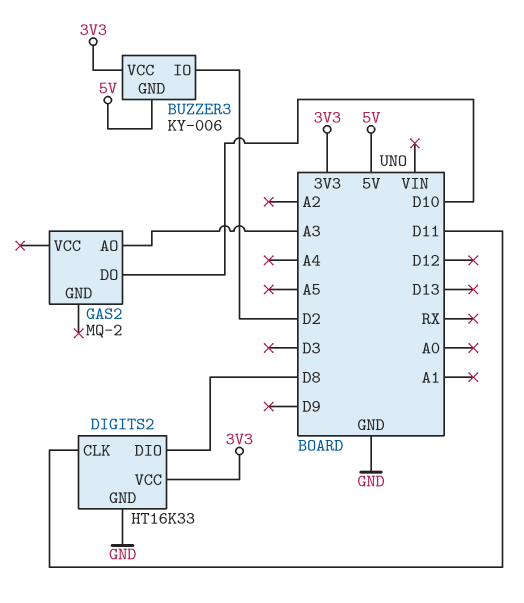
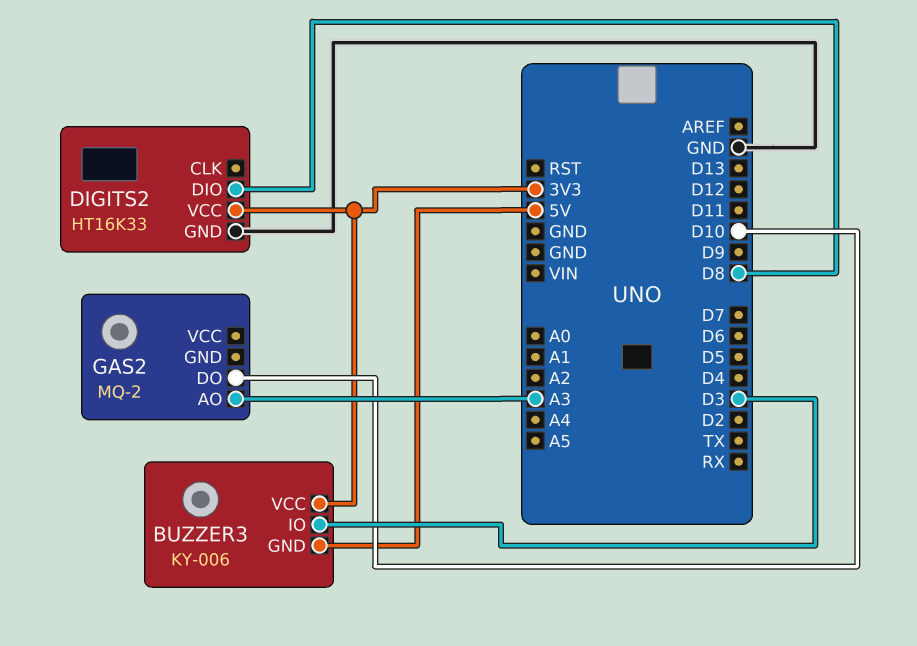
BUZZER3 pin IO: D2 -> D3
DIGITS2 pin CLK: D11 -> none

